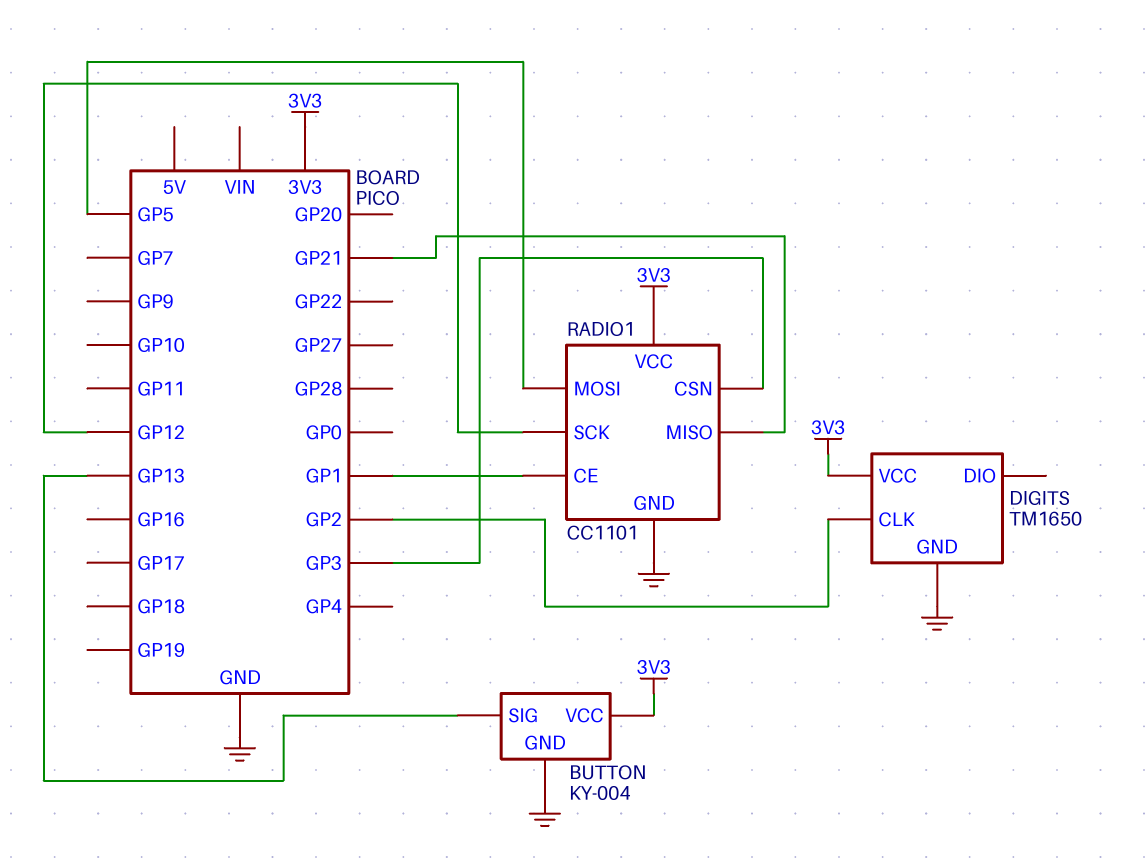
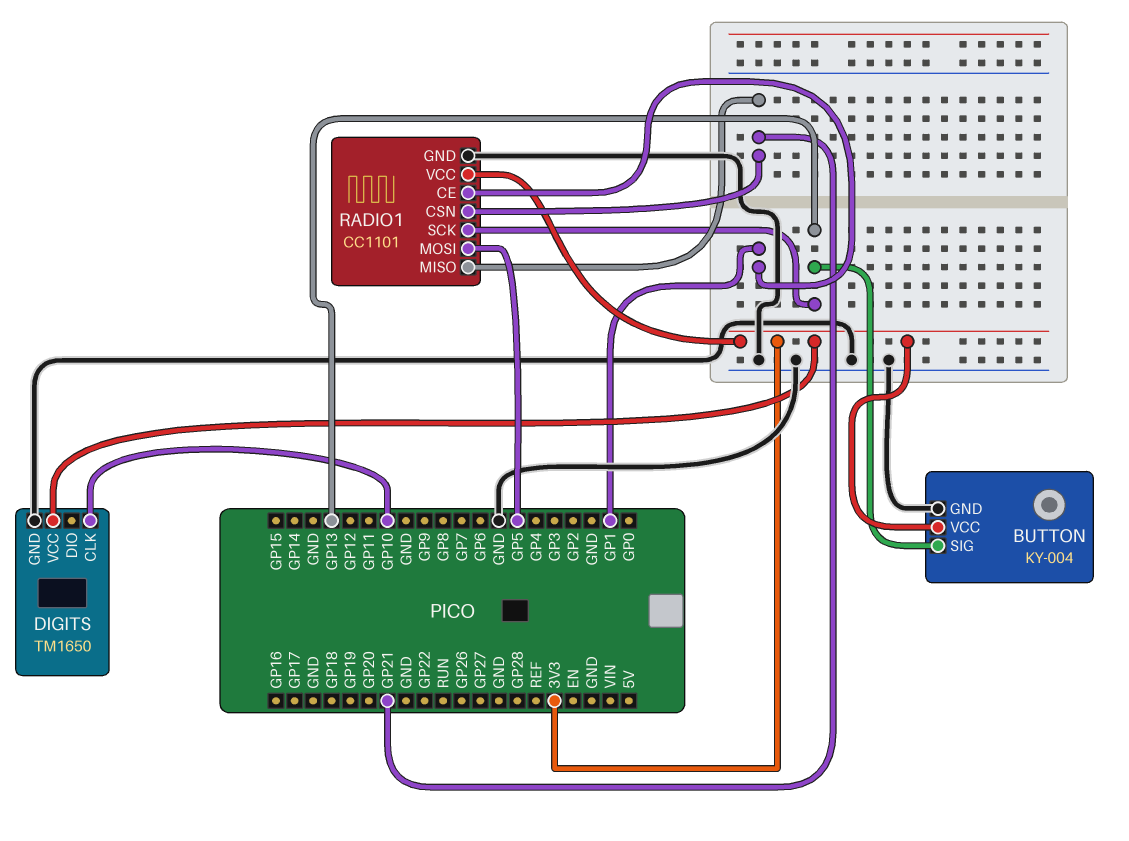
DIGITS pin CLK: GP2 -> GP10
RADIO1 pin CSN: GP3 -> GP21
RADIO1 pin SCK: GP12 -> GP13

